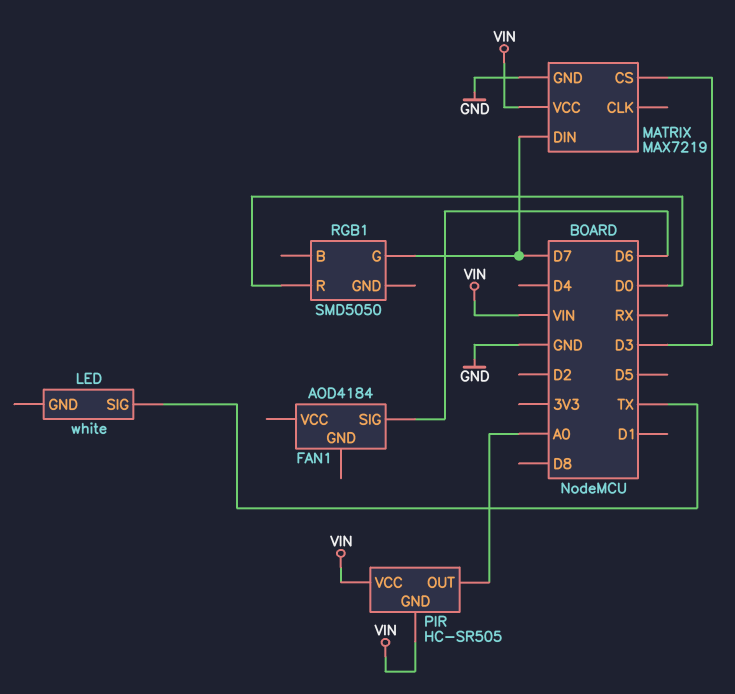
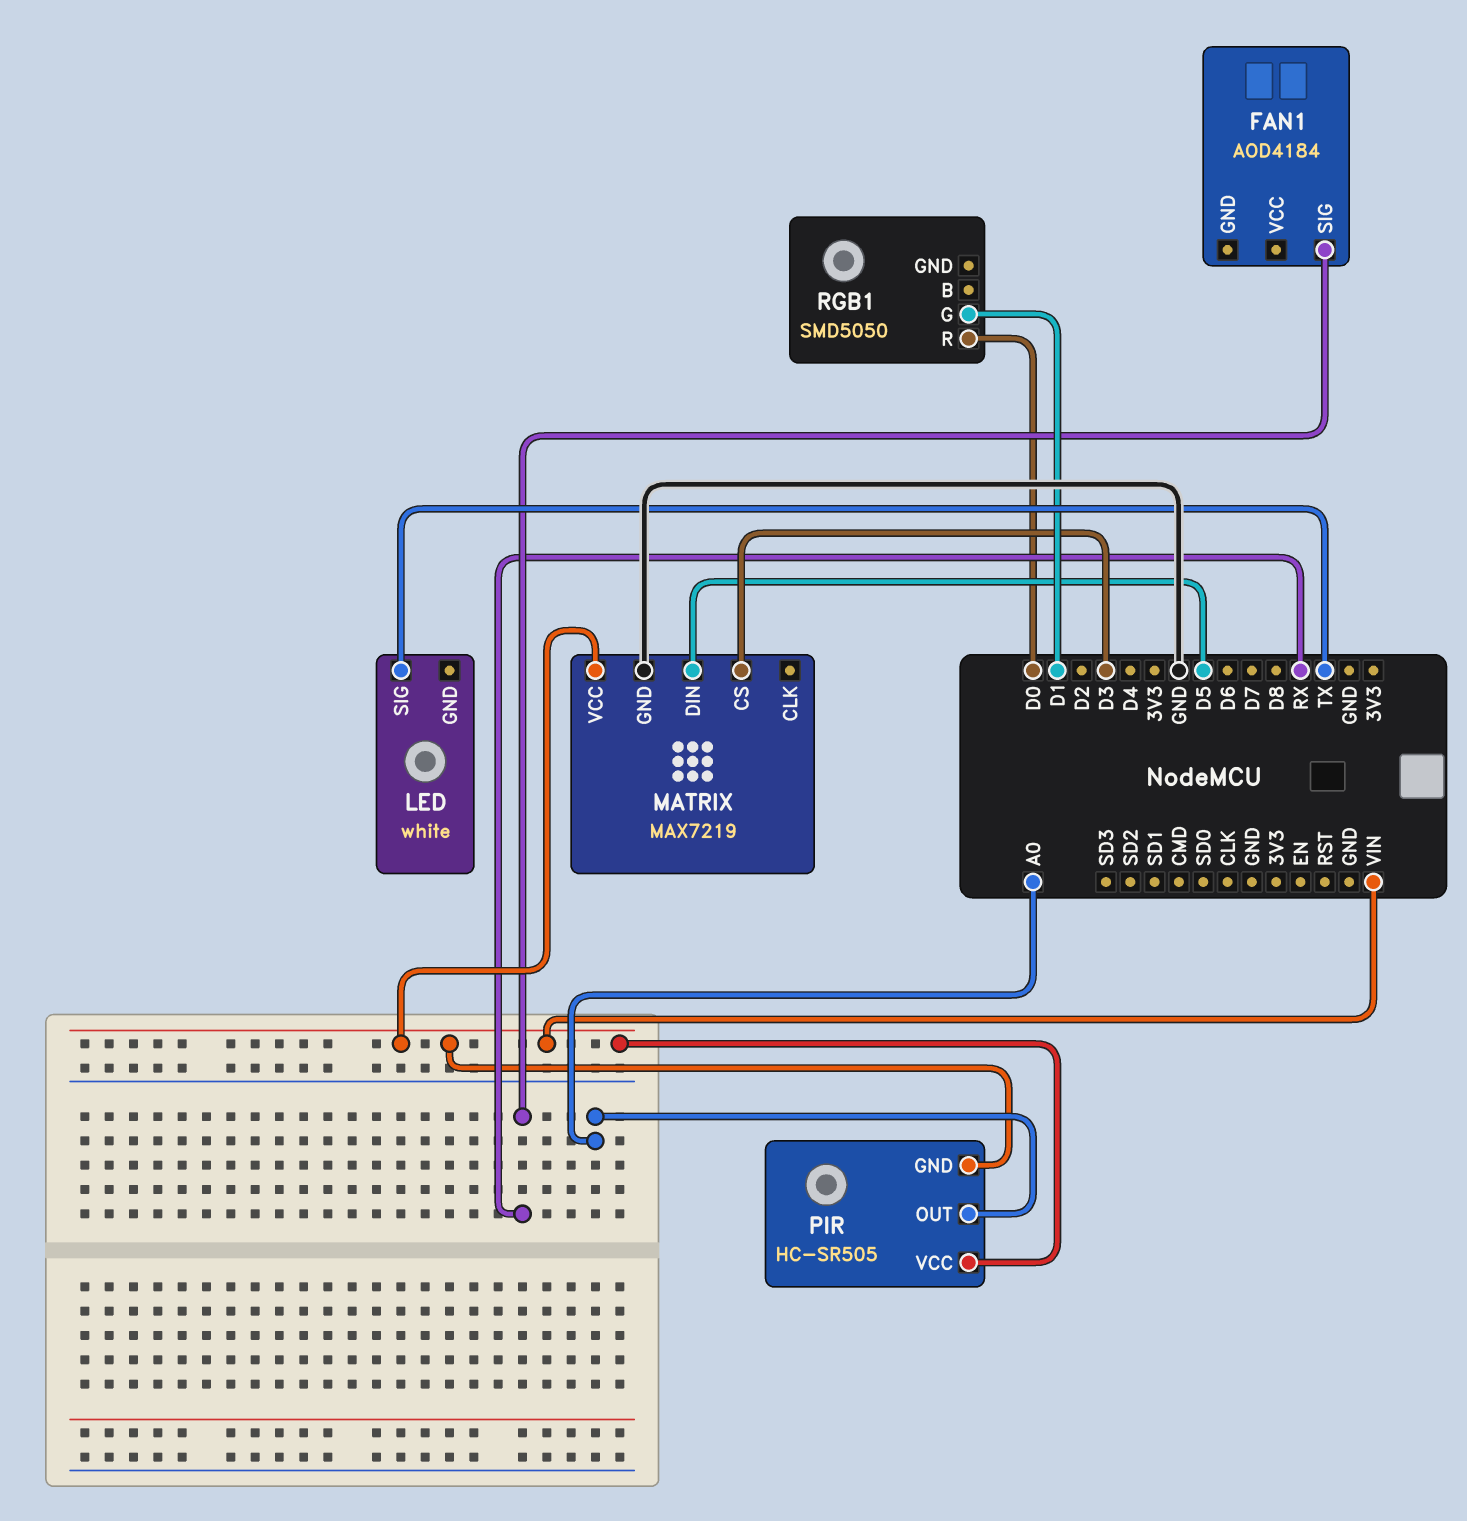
FAN1 pin SIG: D6 -> RX
MATRIX pin DIN: D7 -> D5
RGB1 pin G: D7 -> D1

